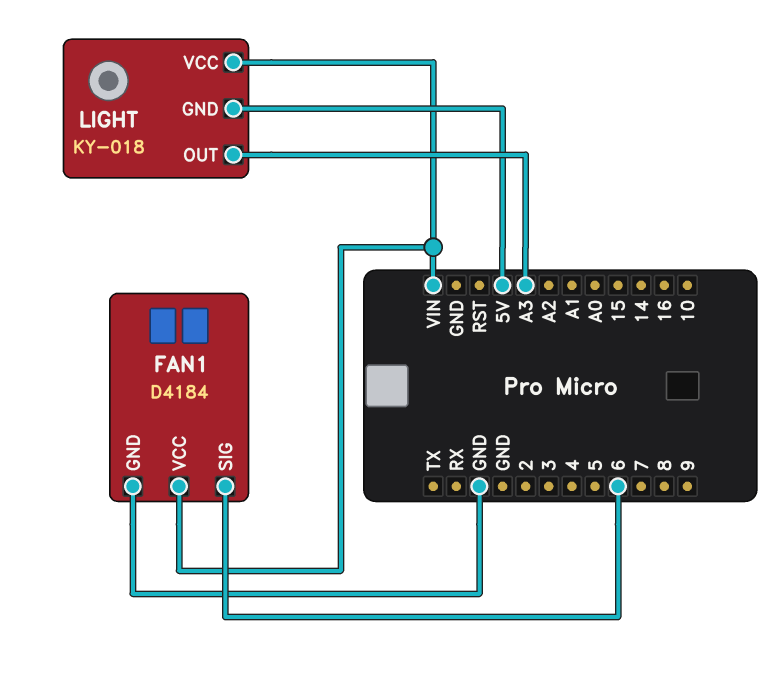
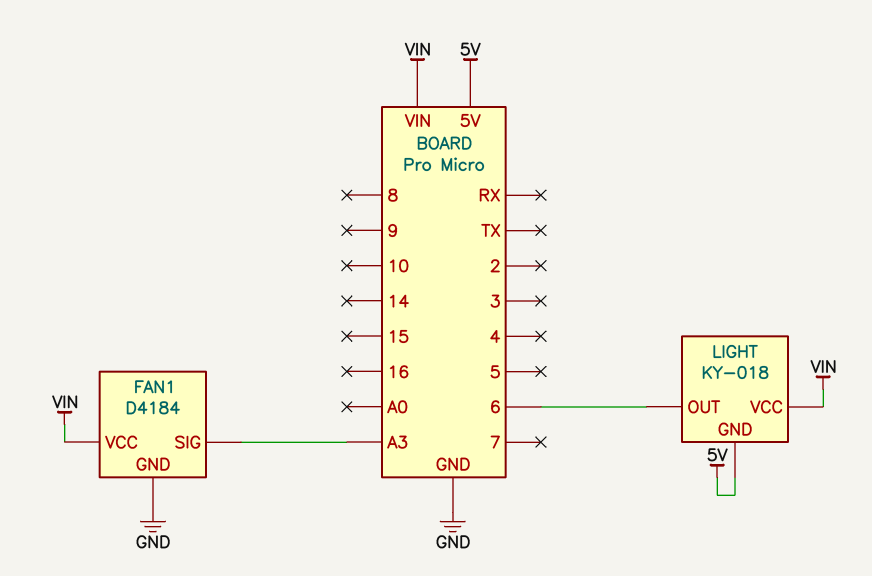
FAN1 pin SIG: 6 -> A3
LIGHT pin OUT: A3 -> 6

